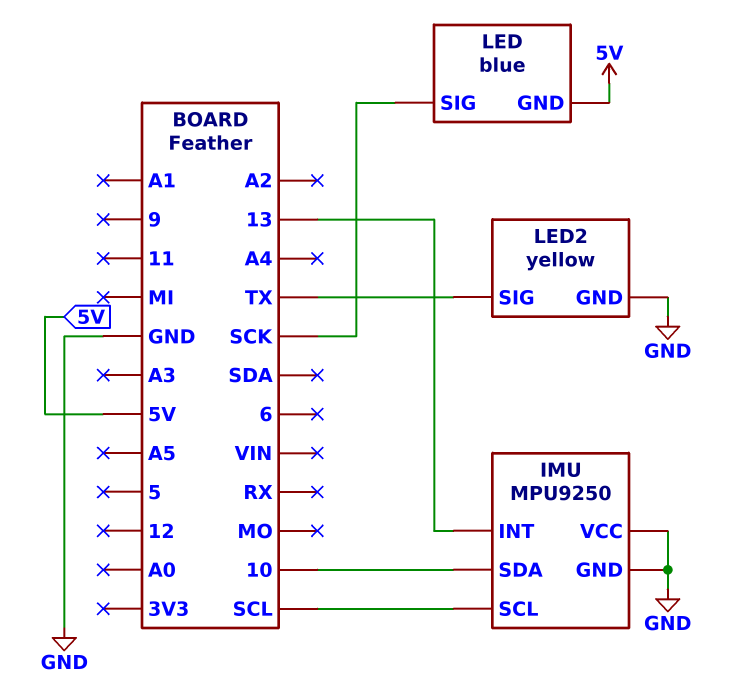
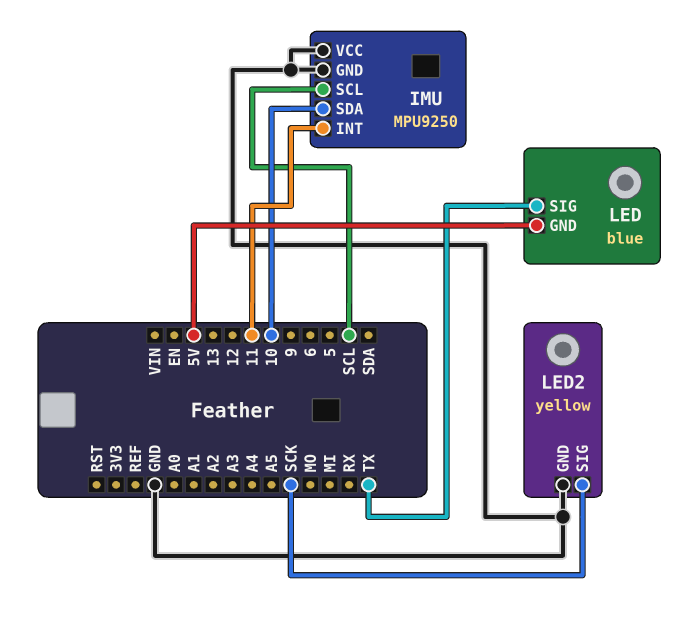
IMU pin INT: 13 -> 11
LED pin SIG: SCK -> TX
LED2 pin SIG: TX -> SCK

